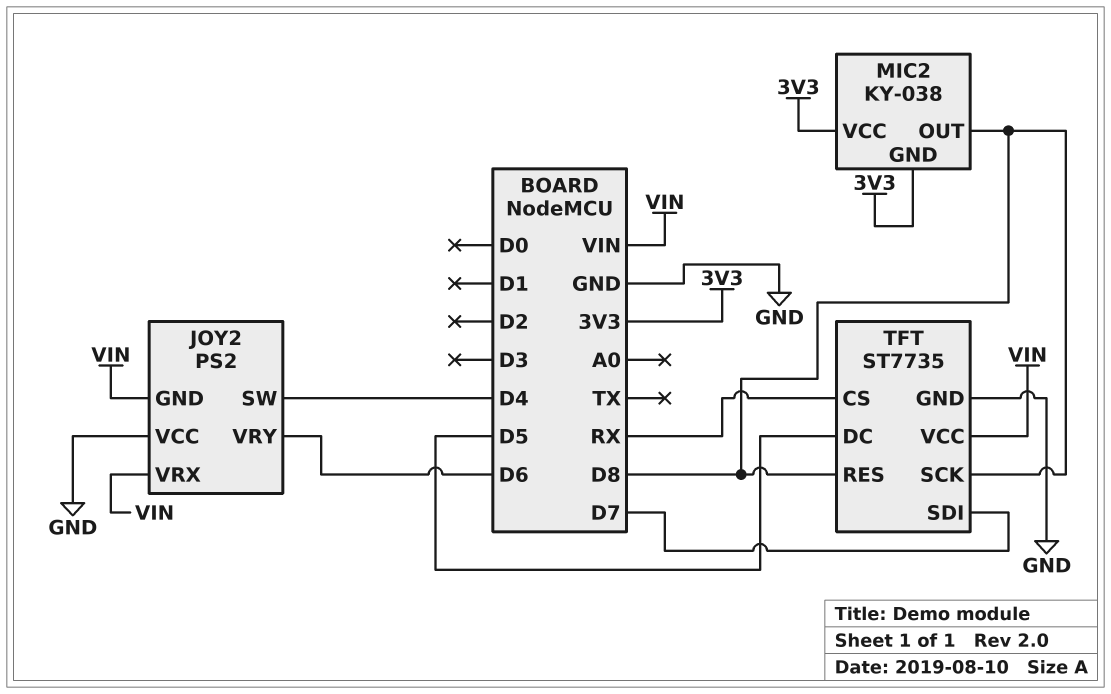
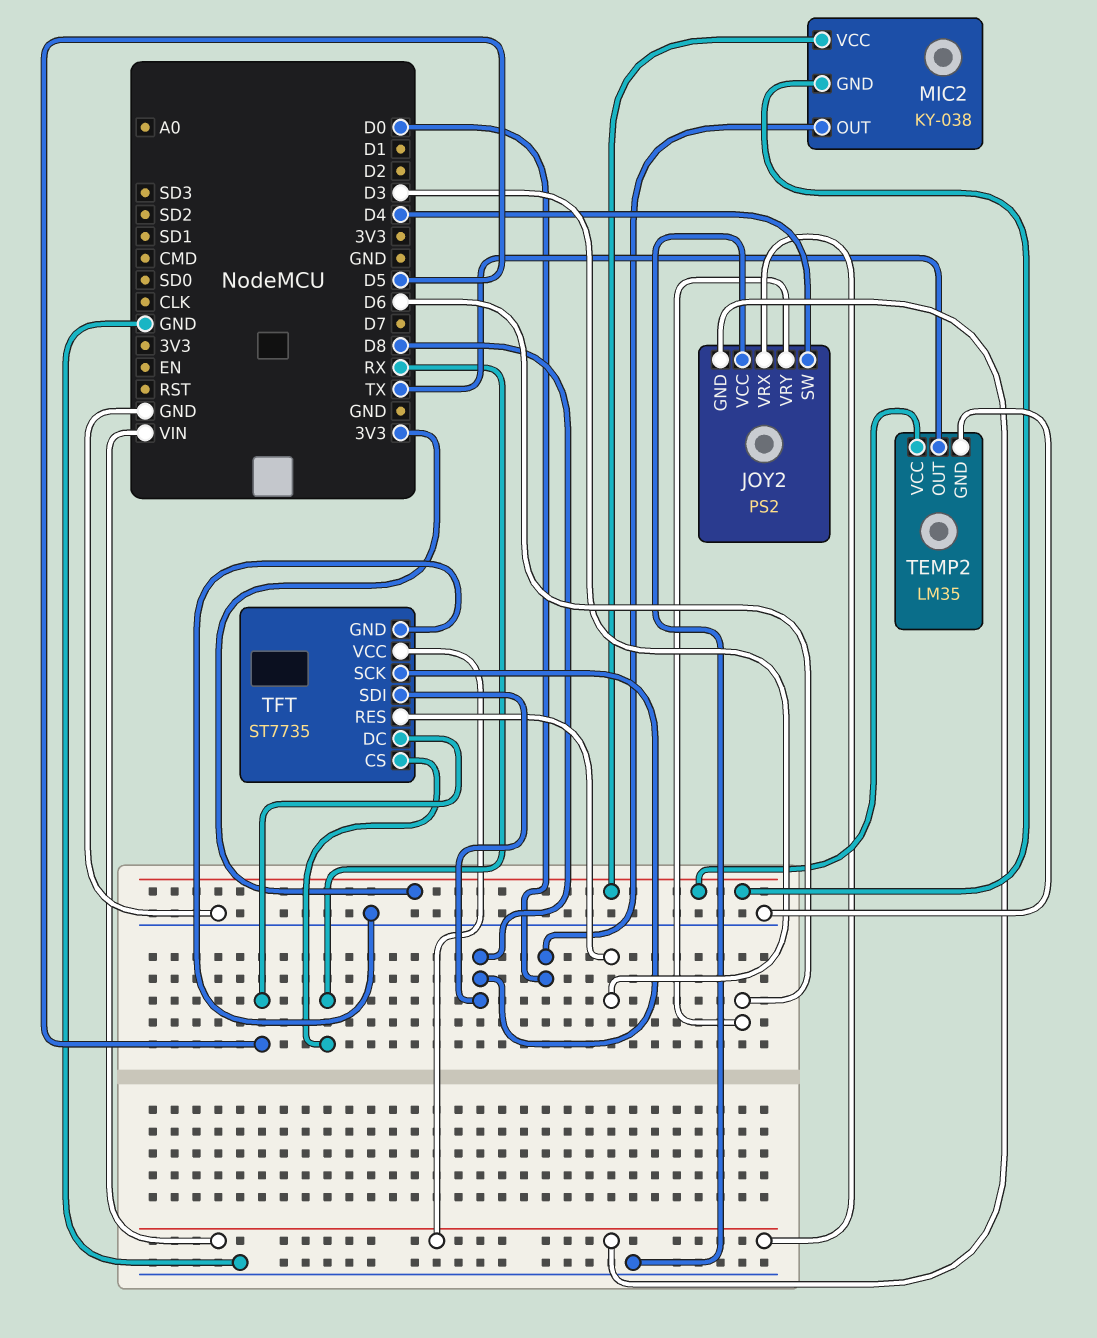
MIC2 pin OUT: D8 -> D0
TEMP2: none -> LM35
TEMP2 pin GND: none -> GND
TEMP2 pin OUT: none -> TX
TEMP2 pin VCC: none -> 3V3
TFT pin RES: D8 -> D3
TFT pin SDI: D7 -> D8

